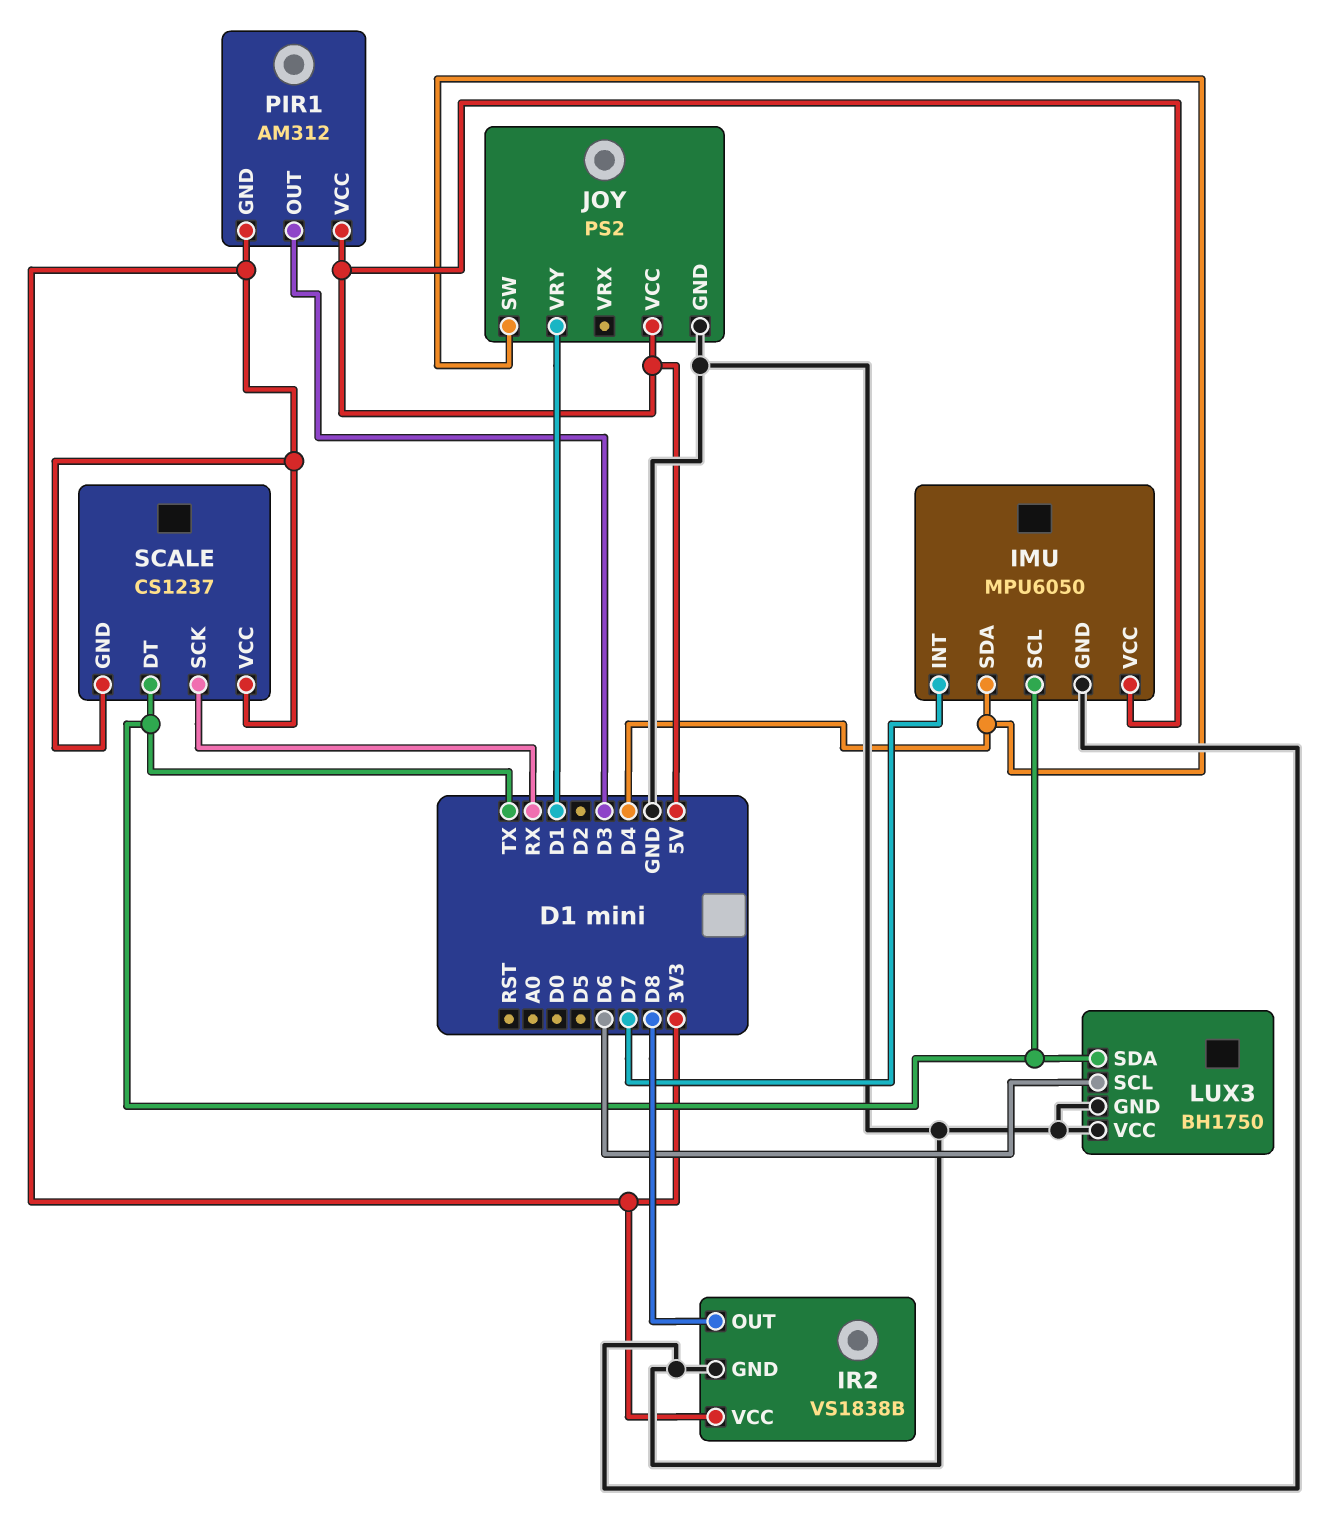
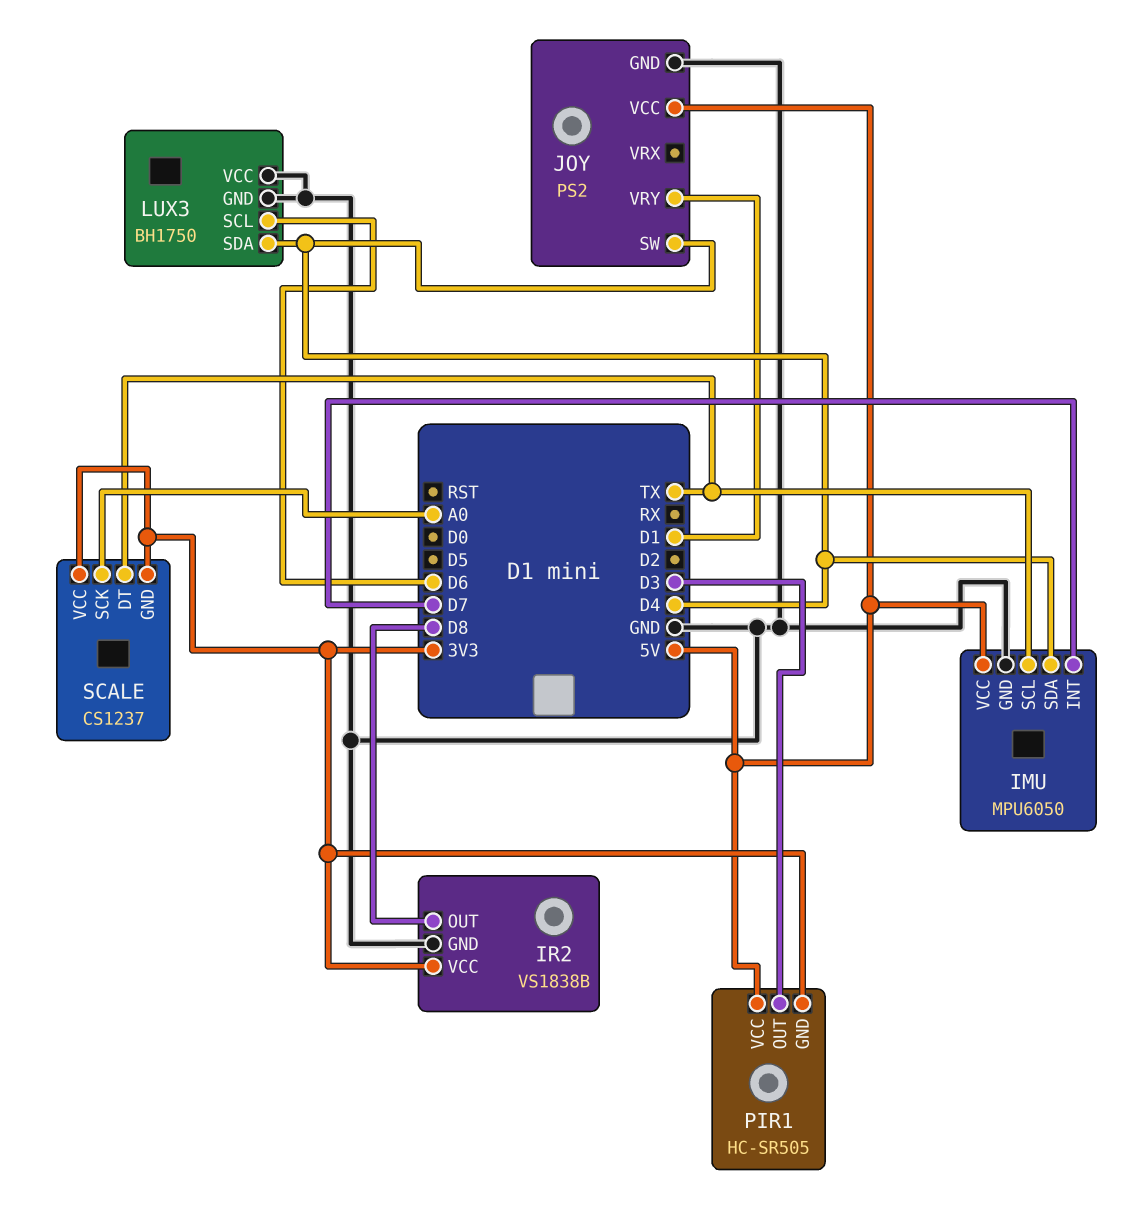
LUX3 pin SDA: TX -> D4
PIR1: AM312 -> HC-SR505
SCALE pin SCK: RX -> A0

